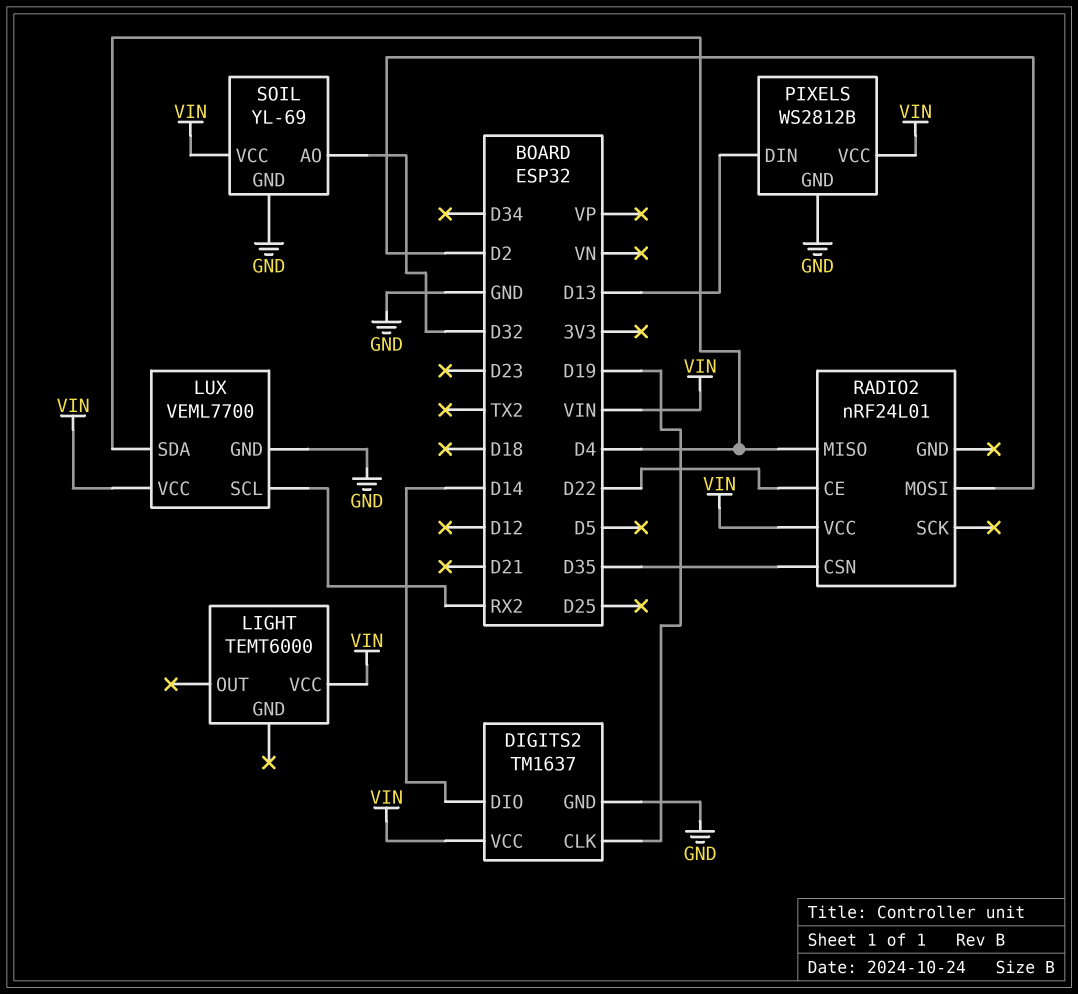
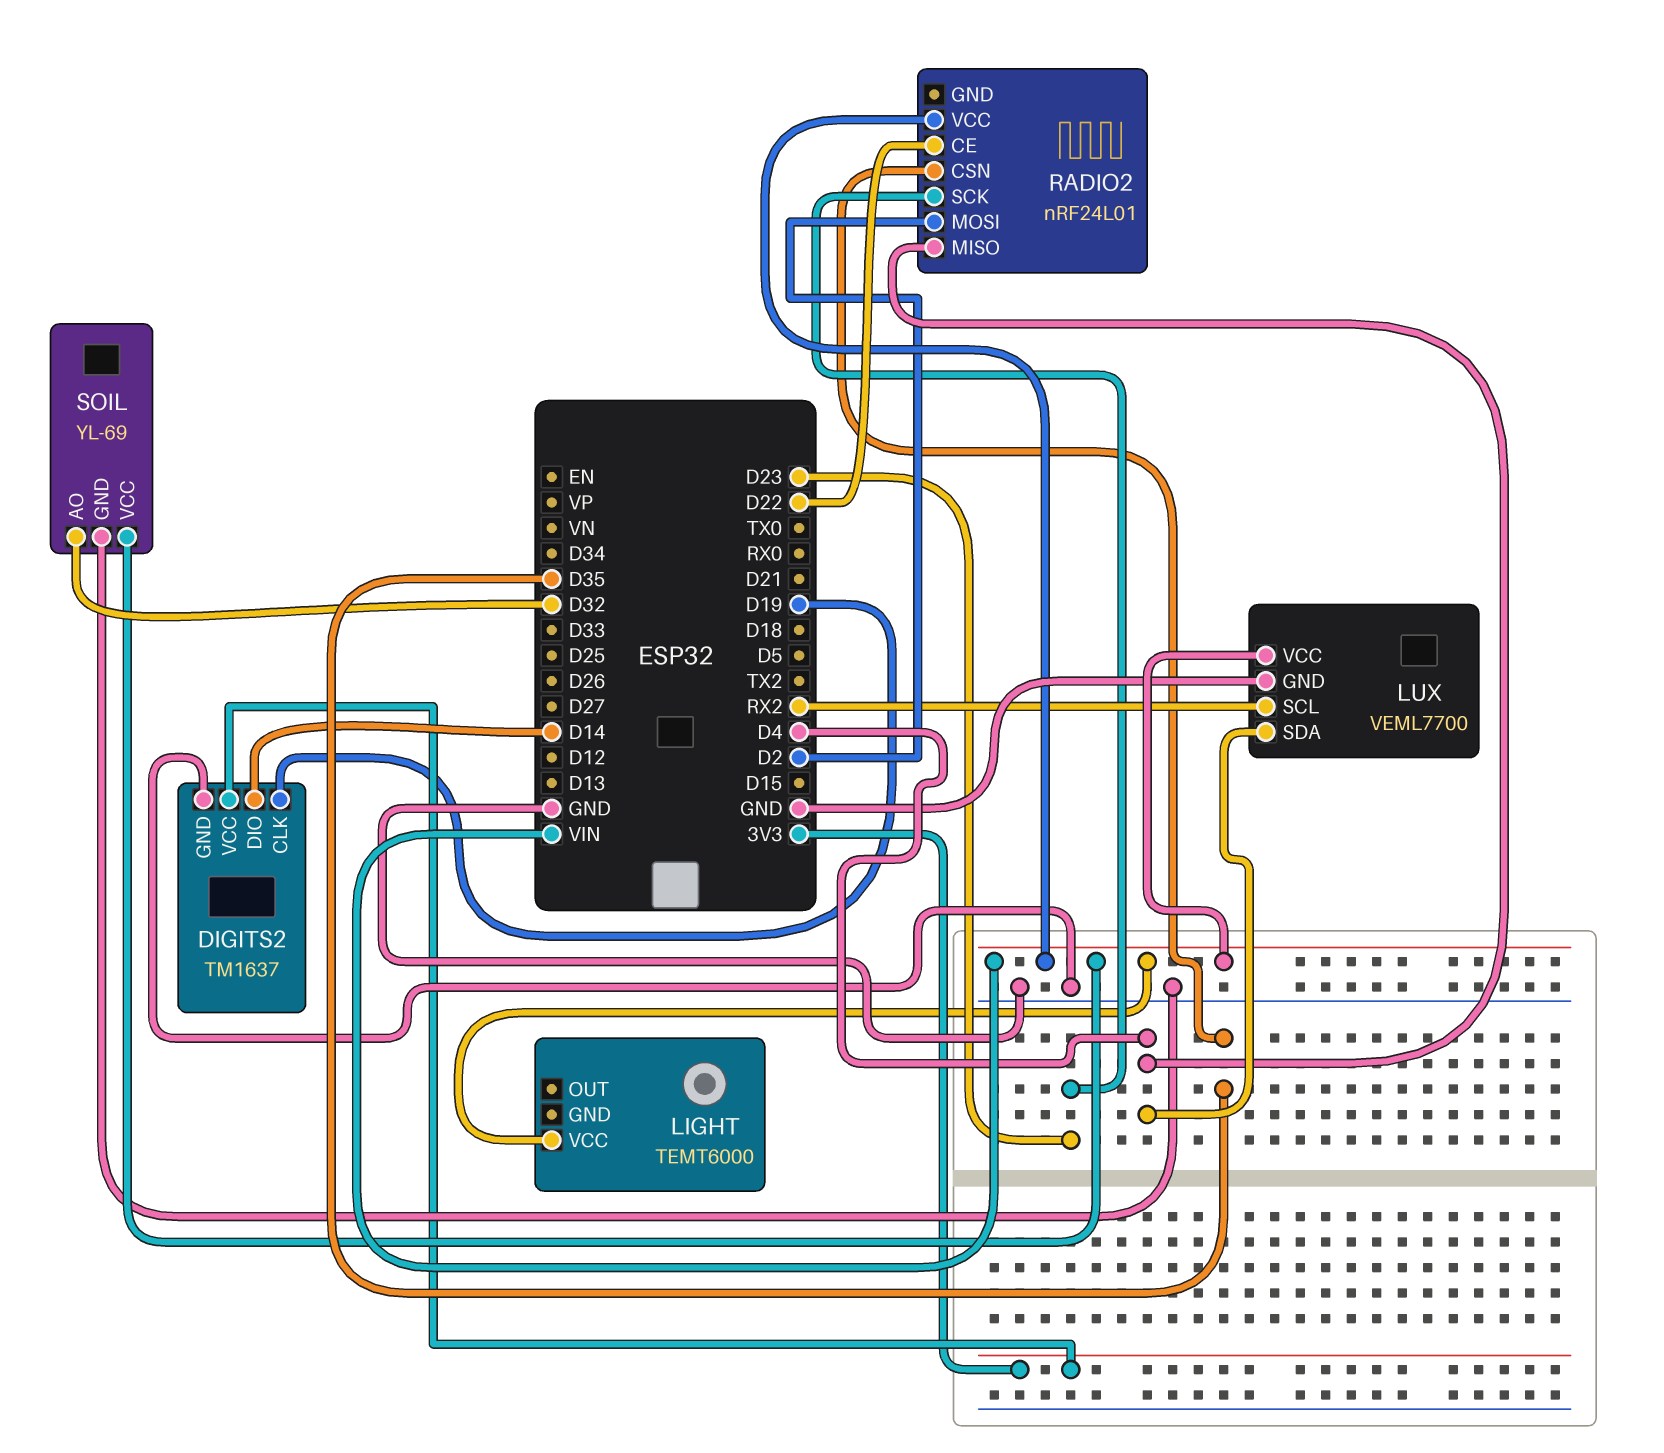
DIGITS2 pin VCC: VIN -> 3V3
PIXELS: WS2812B -> none
PIXELS pin DIN: D13 -> none
PIXELS pin GND: GND -> none
PIXELS pin VCC: VIN -> none
RADIO2 pin SCK: none -> D23

